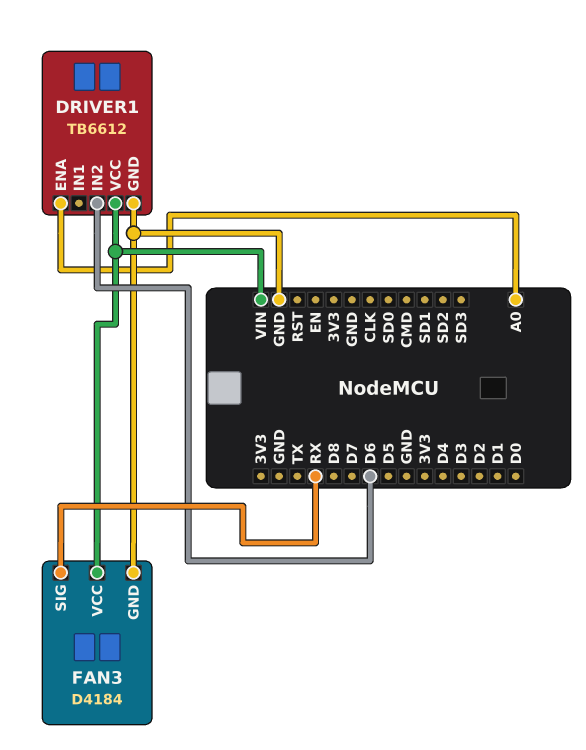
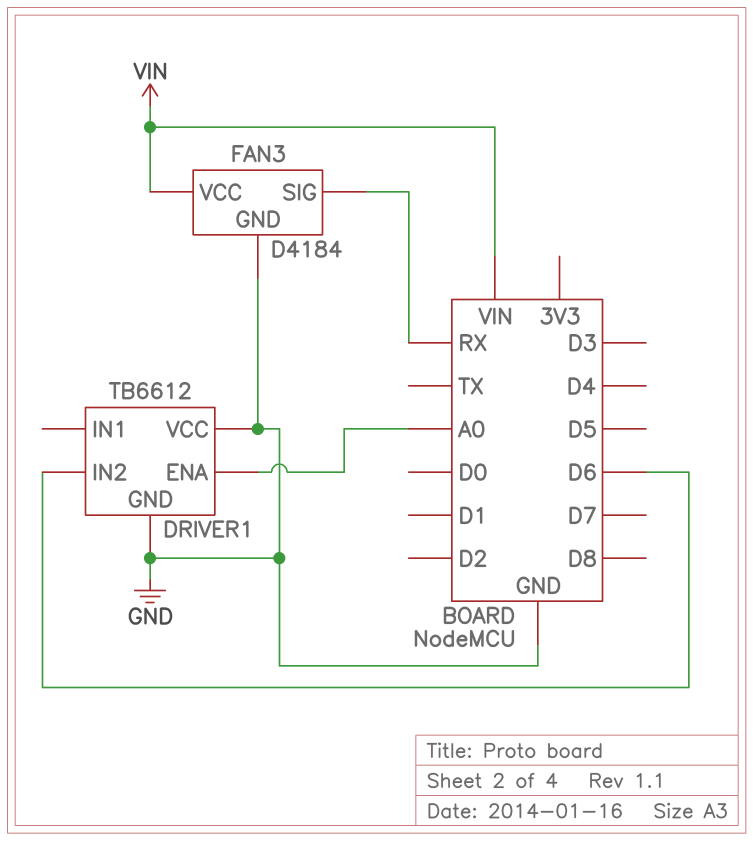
DRIVER1 pin VCC: VIN -> GND

